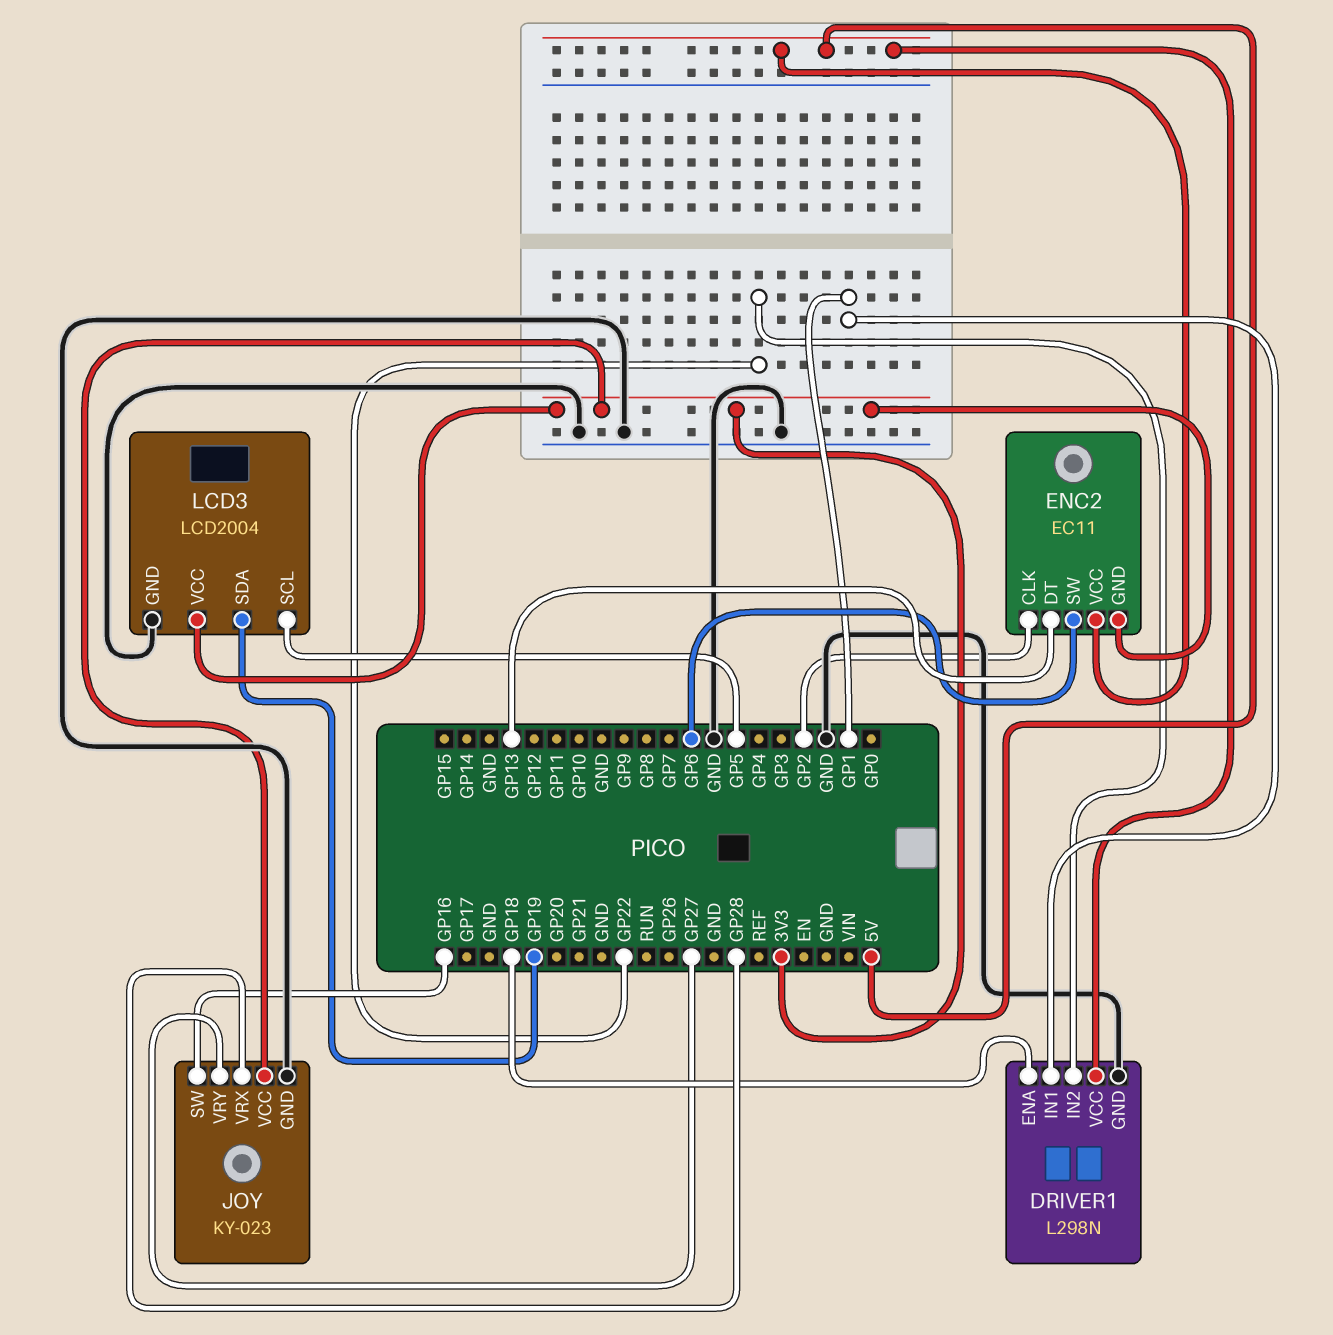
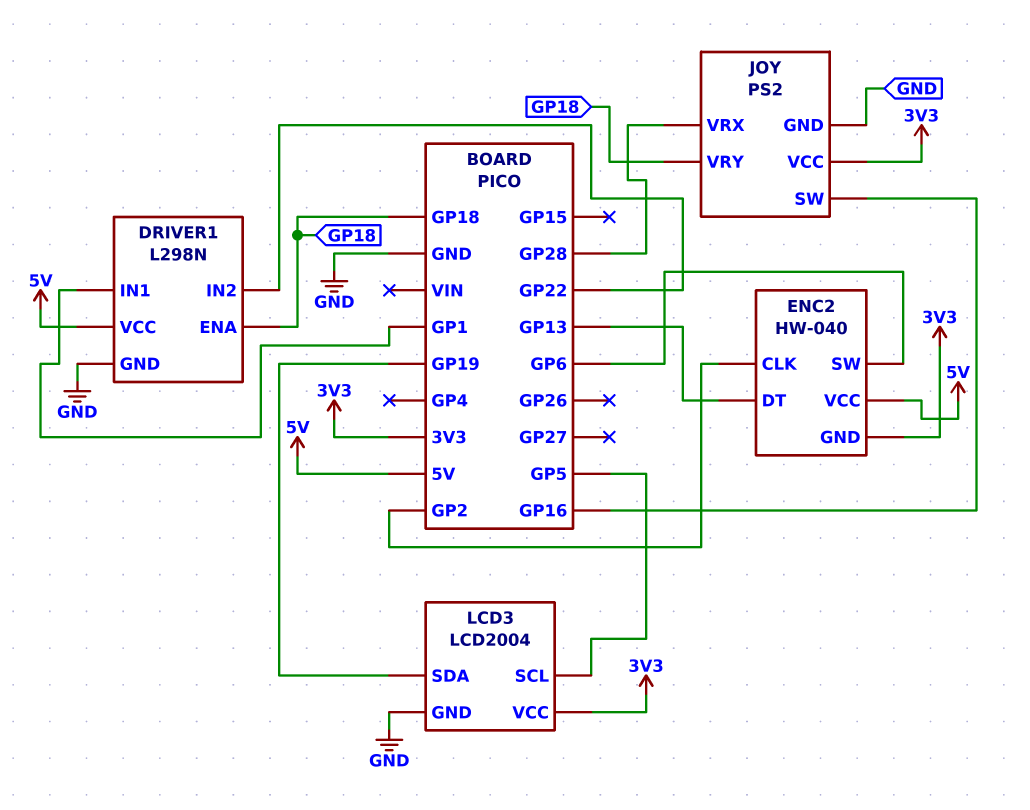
ENC2: EC11 -> HW-040
JOY: KY-023 -> PS2
JOY pin VRY: GP27 -> GP18

